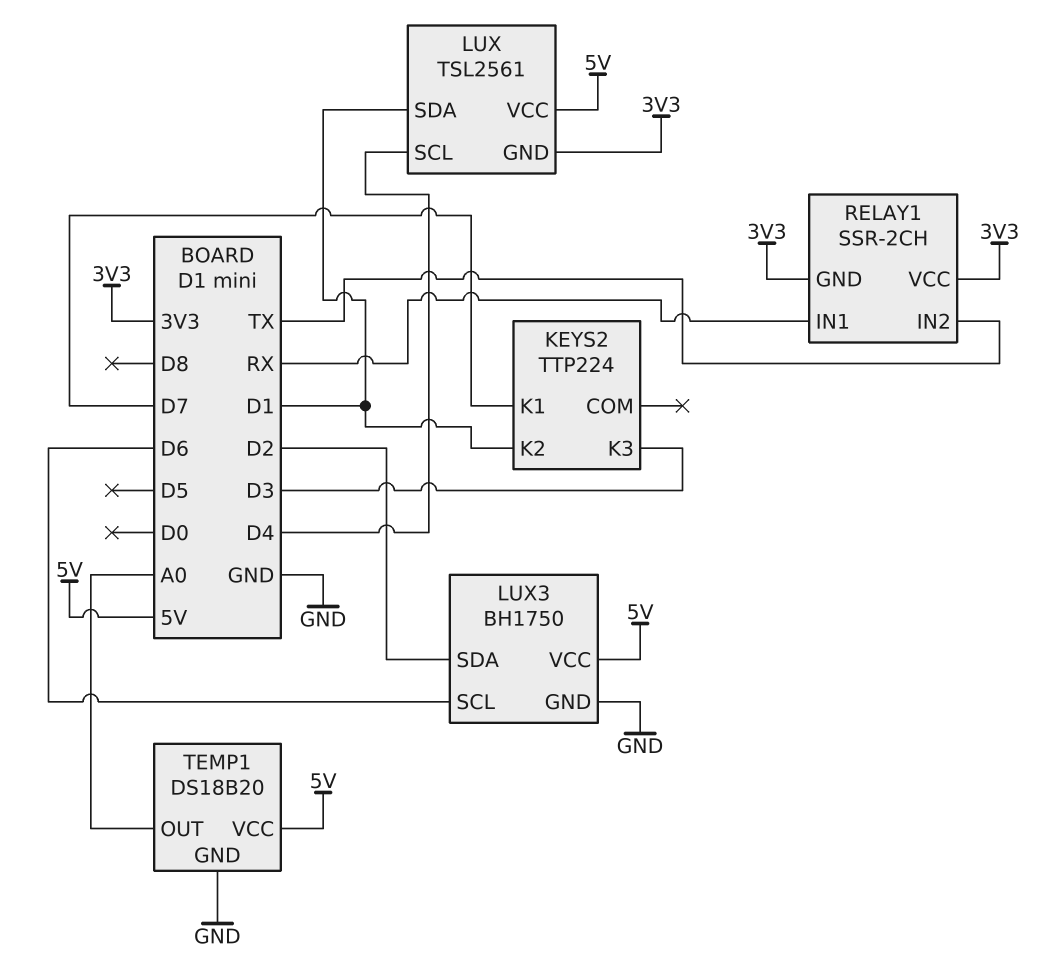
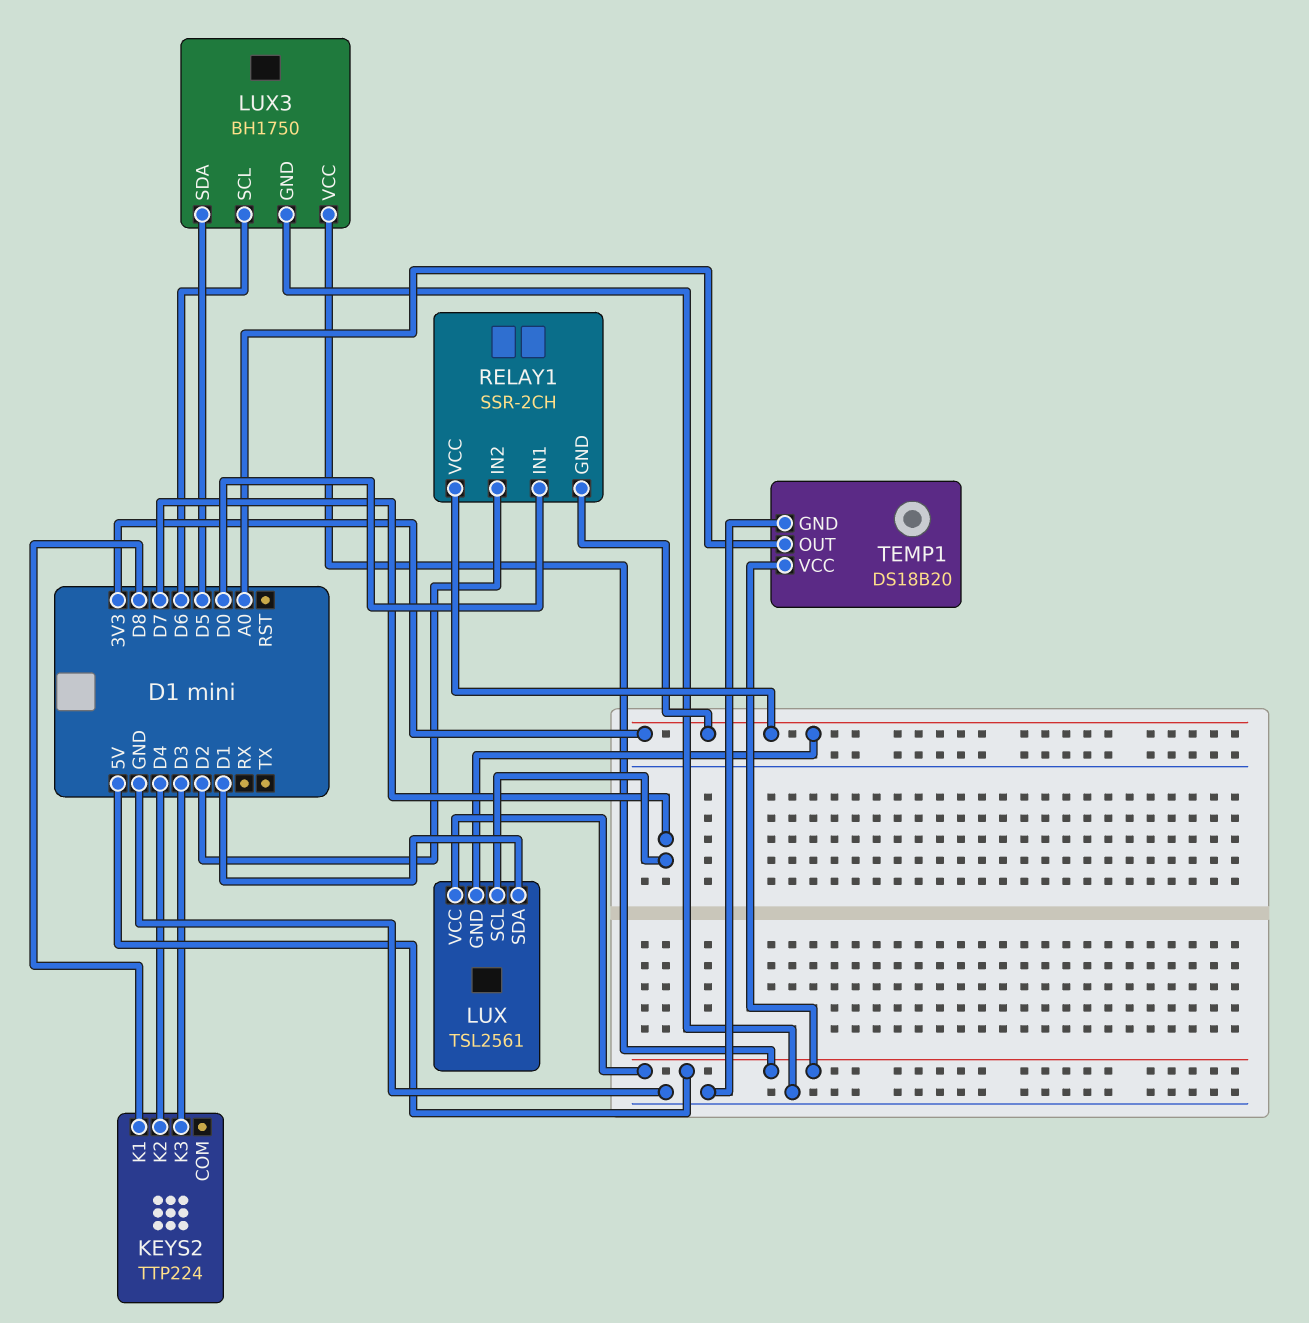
KEYS2 pin K1: D7 -> D8
KEYS2 pin K2: D1 -> D4
LUX pin SCL: D4 -> D7
LUX3 pin SDA: D2 -> D5
RELAY1 pin IN1: RX -> D0
RELAY1 pin IN2: TX -> D2

